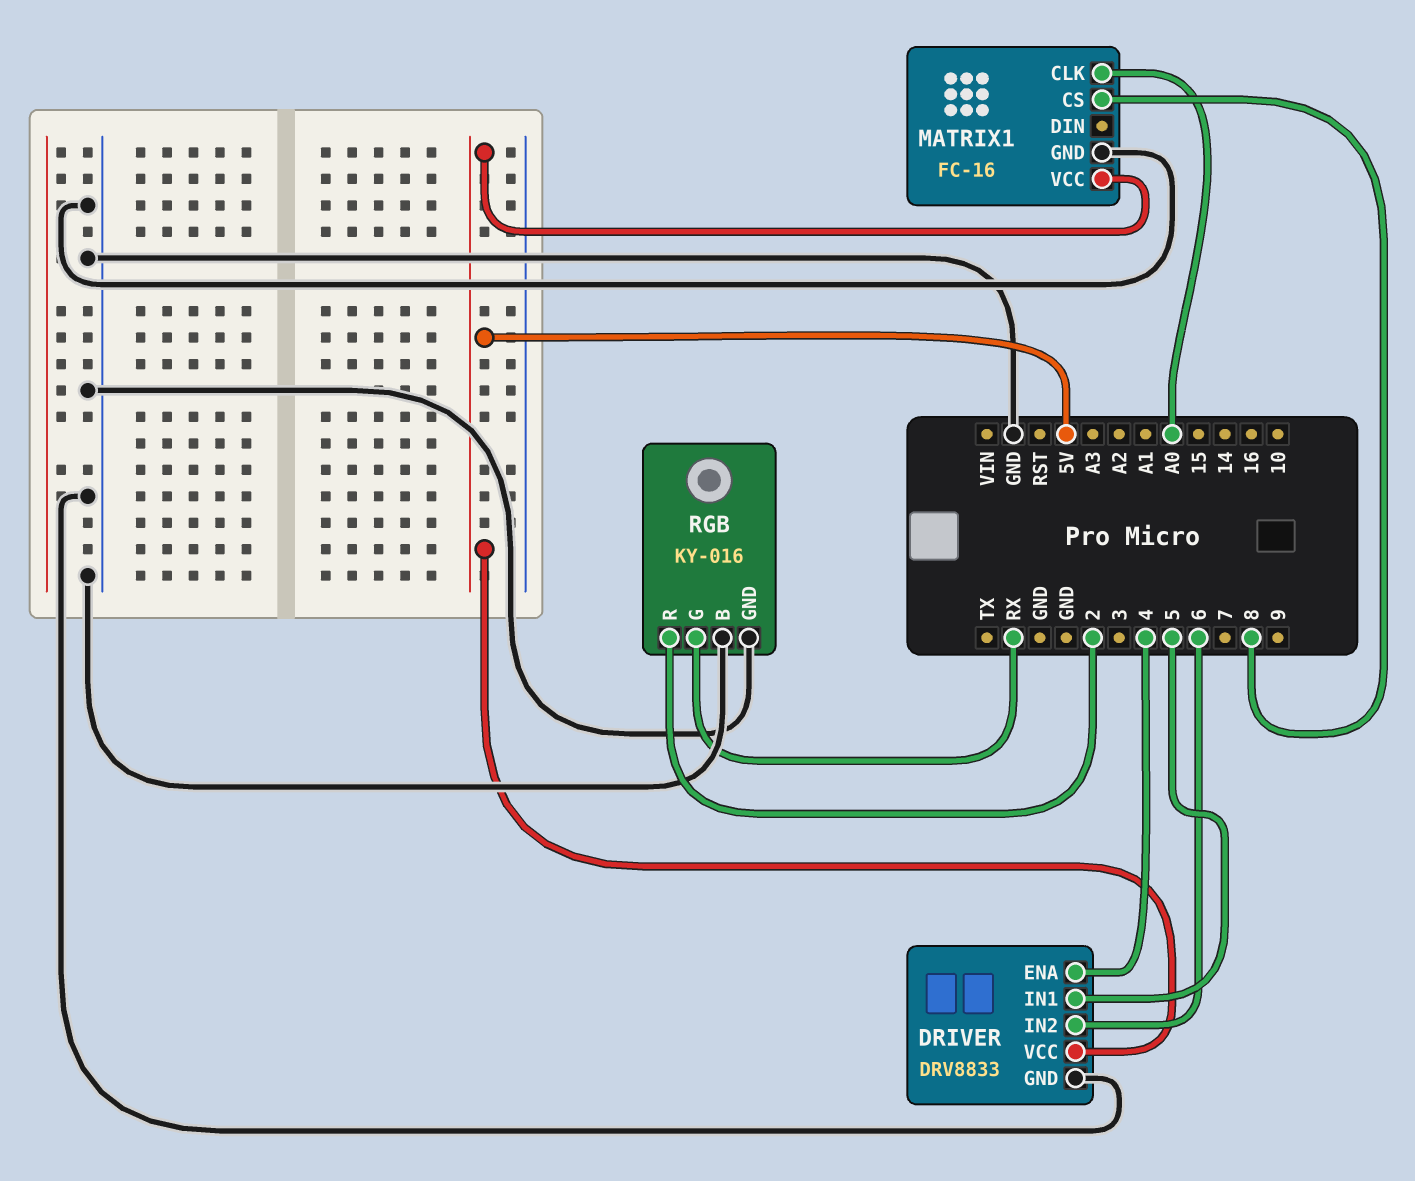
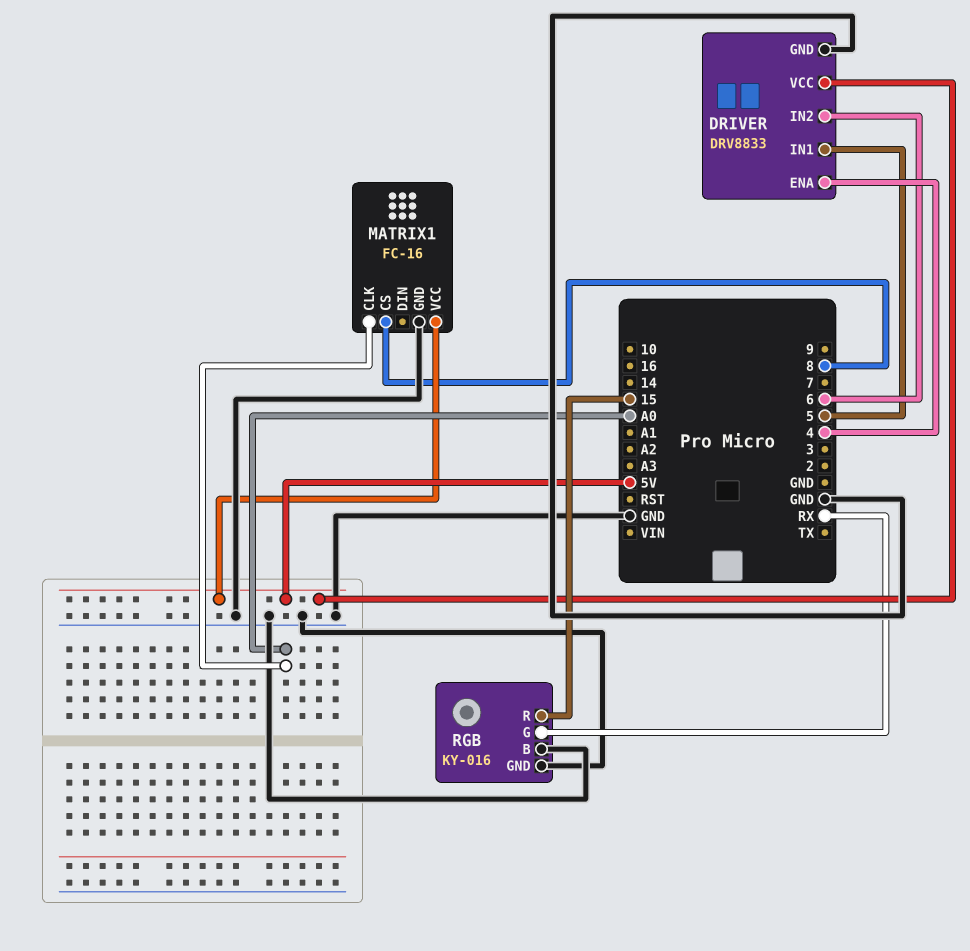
RGB pin R: 2 -> 15

